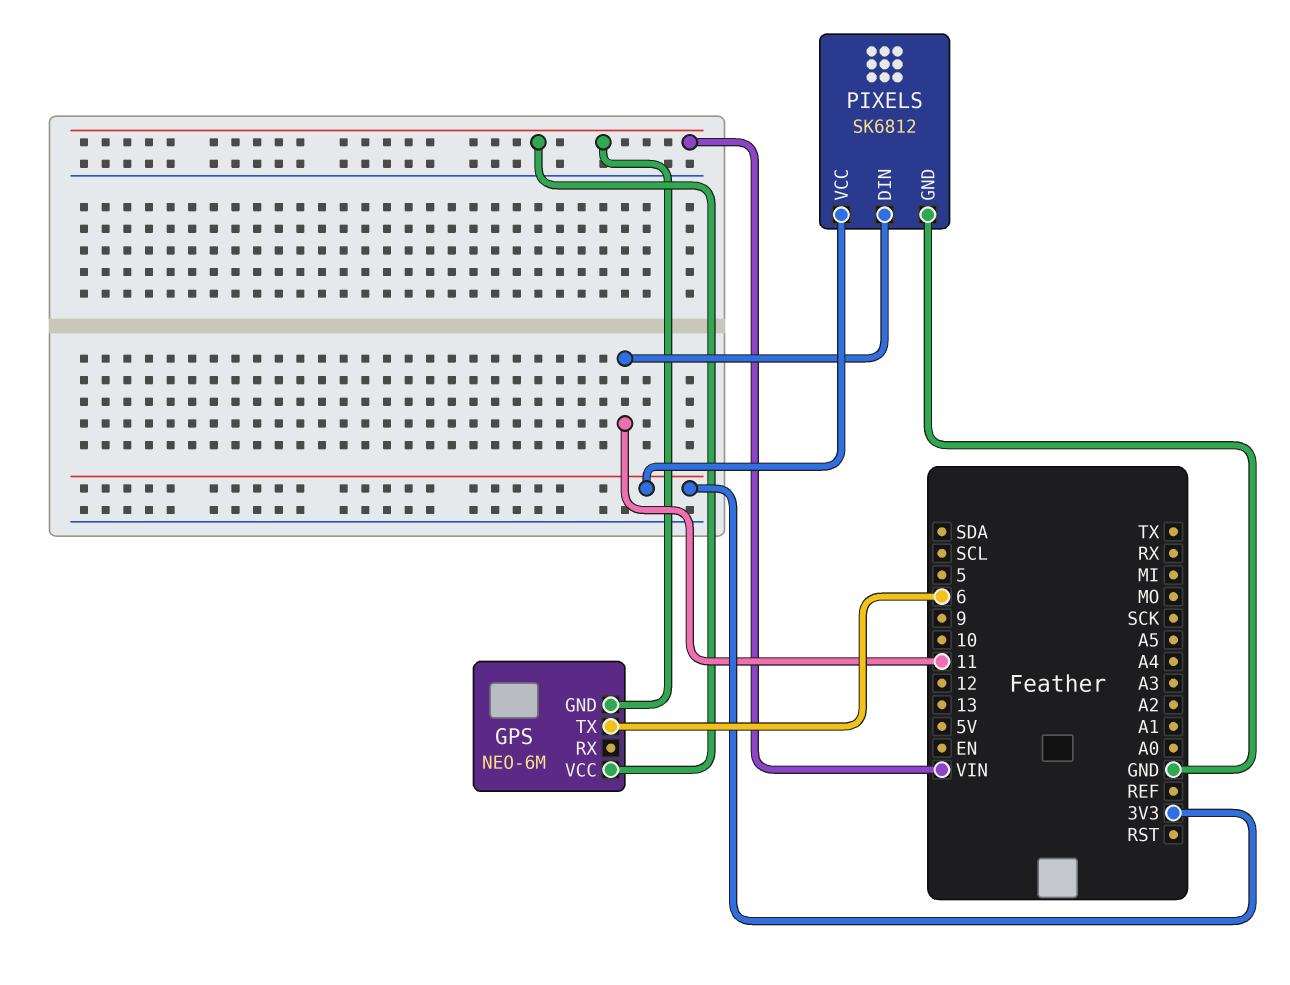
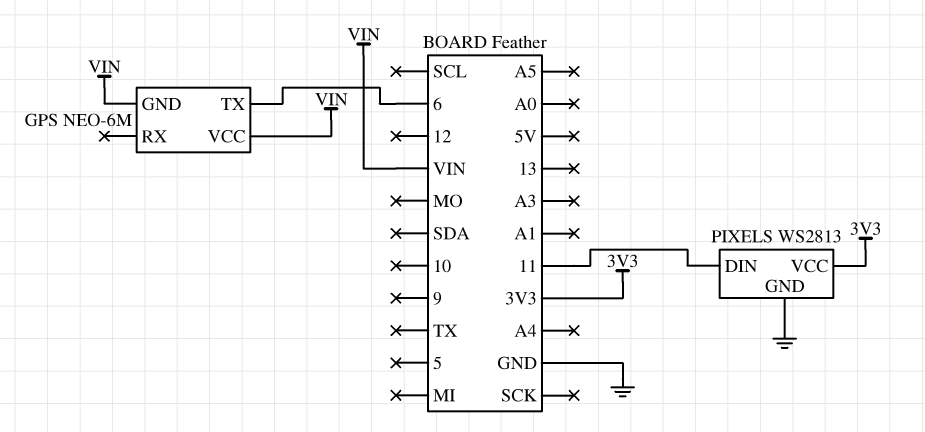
PIXELS: SK6812 -> WS2813

